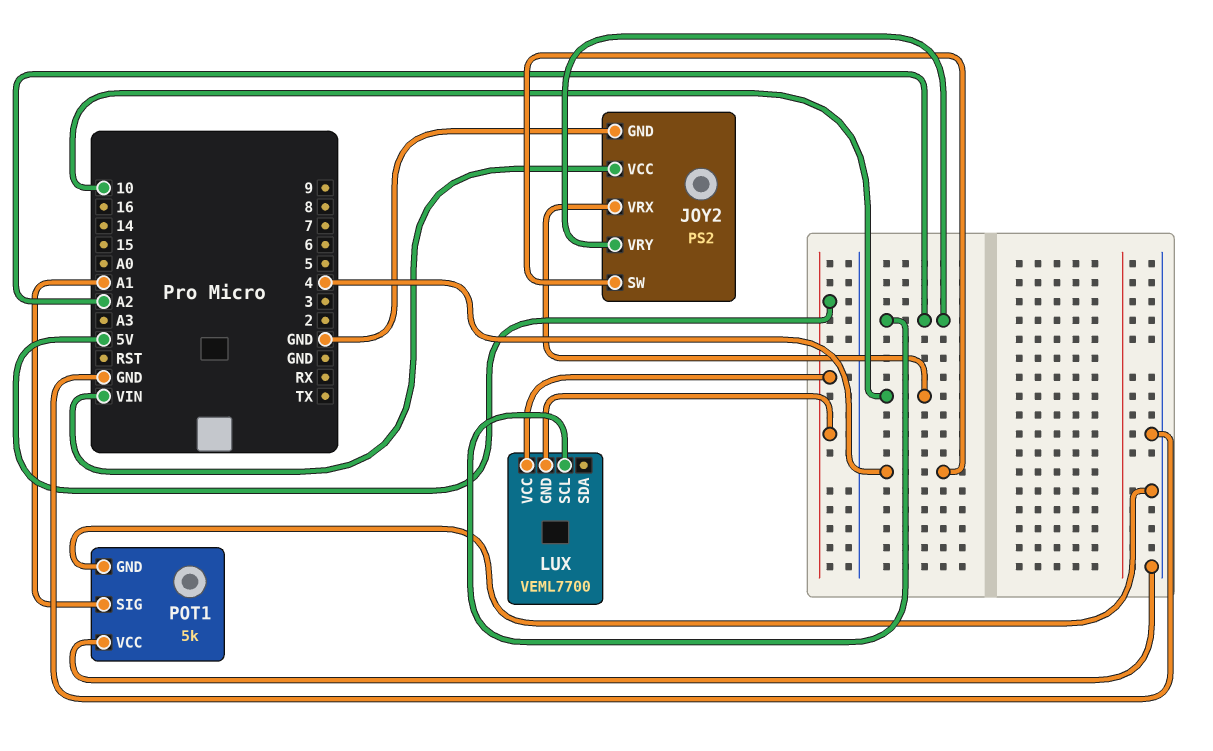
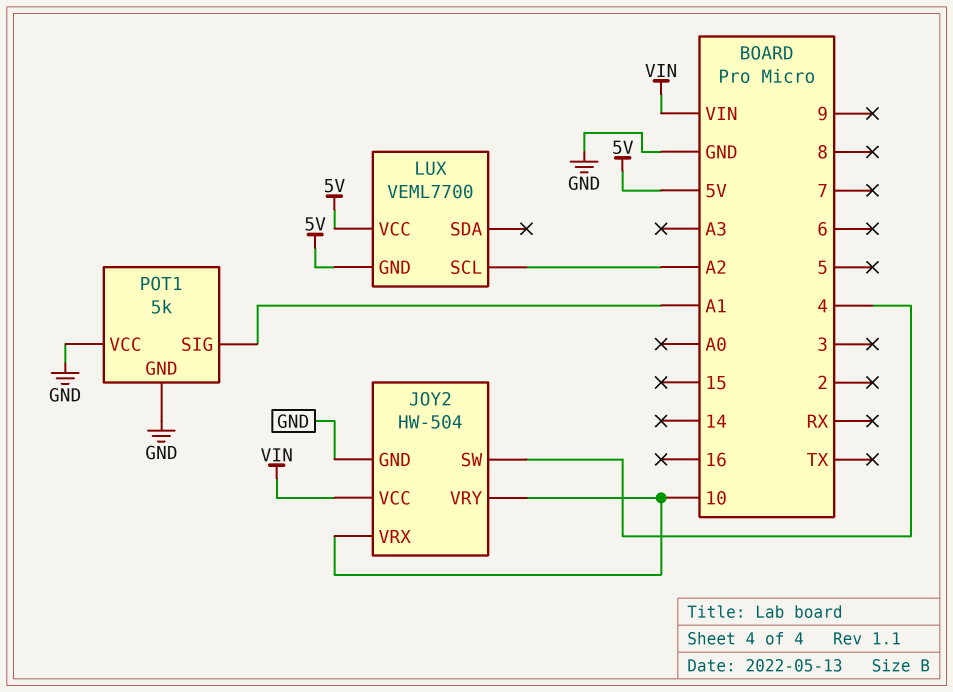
JOY2: PS2 -> HW-504
JOY2 pin VRY: A2 -> 10

